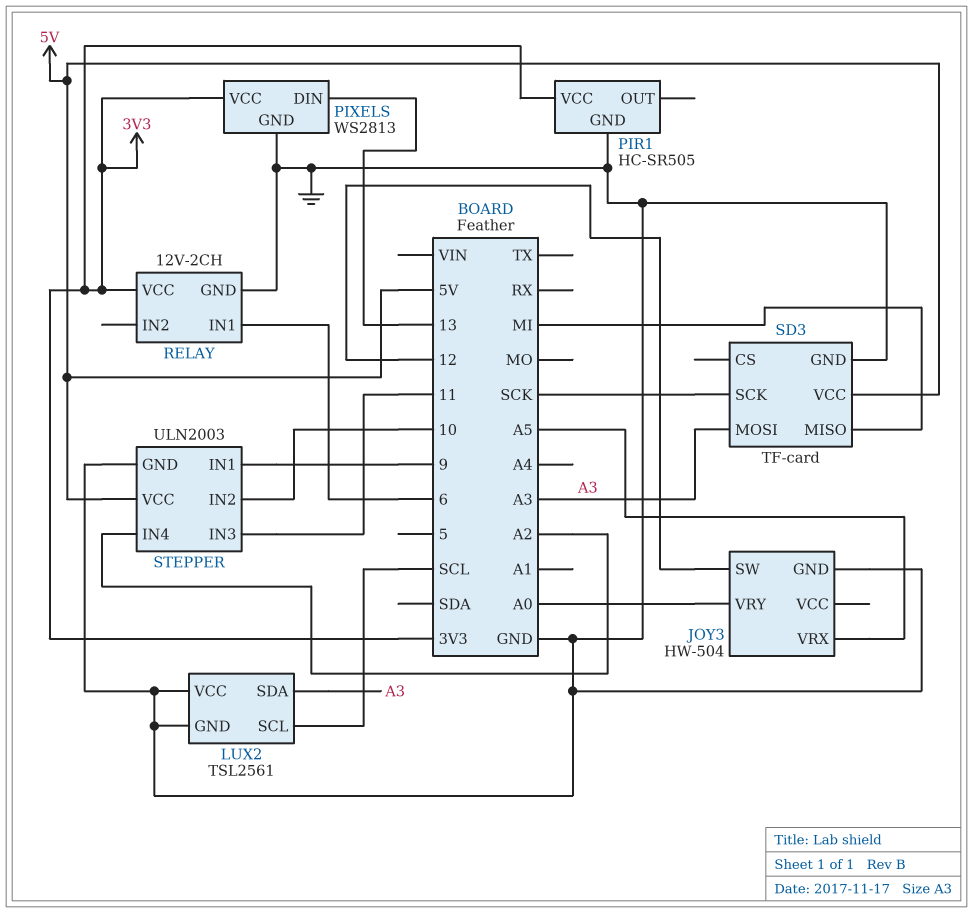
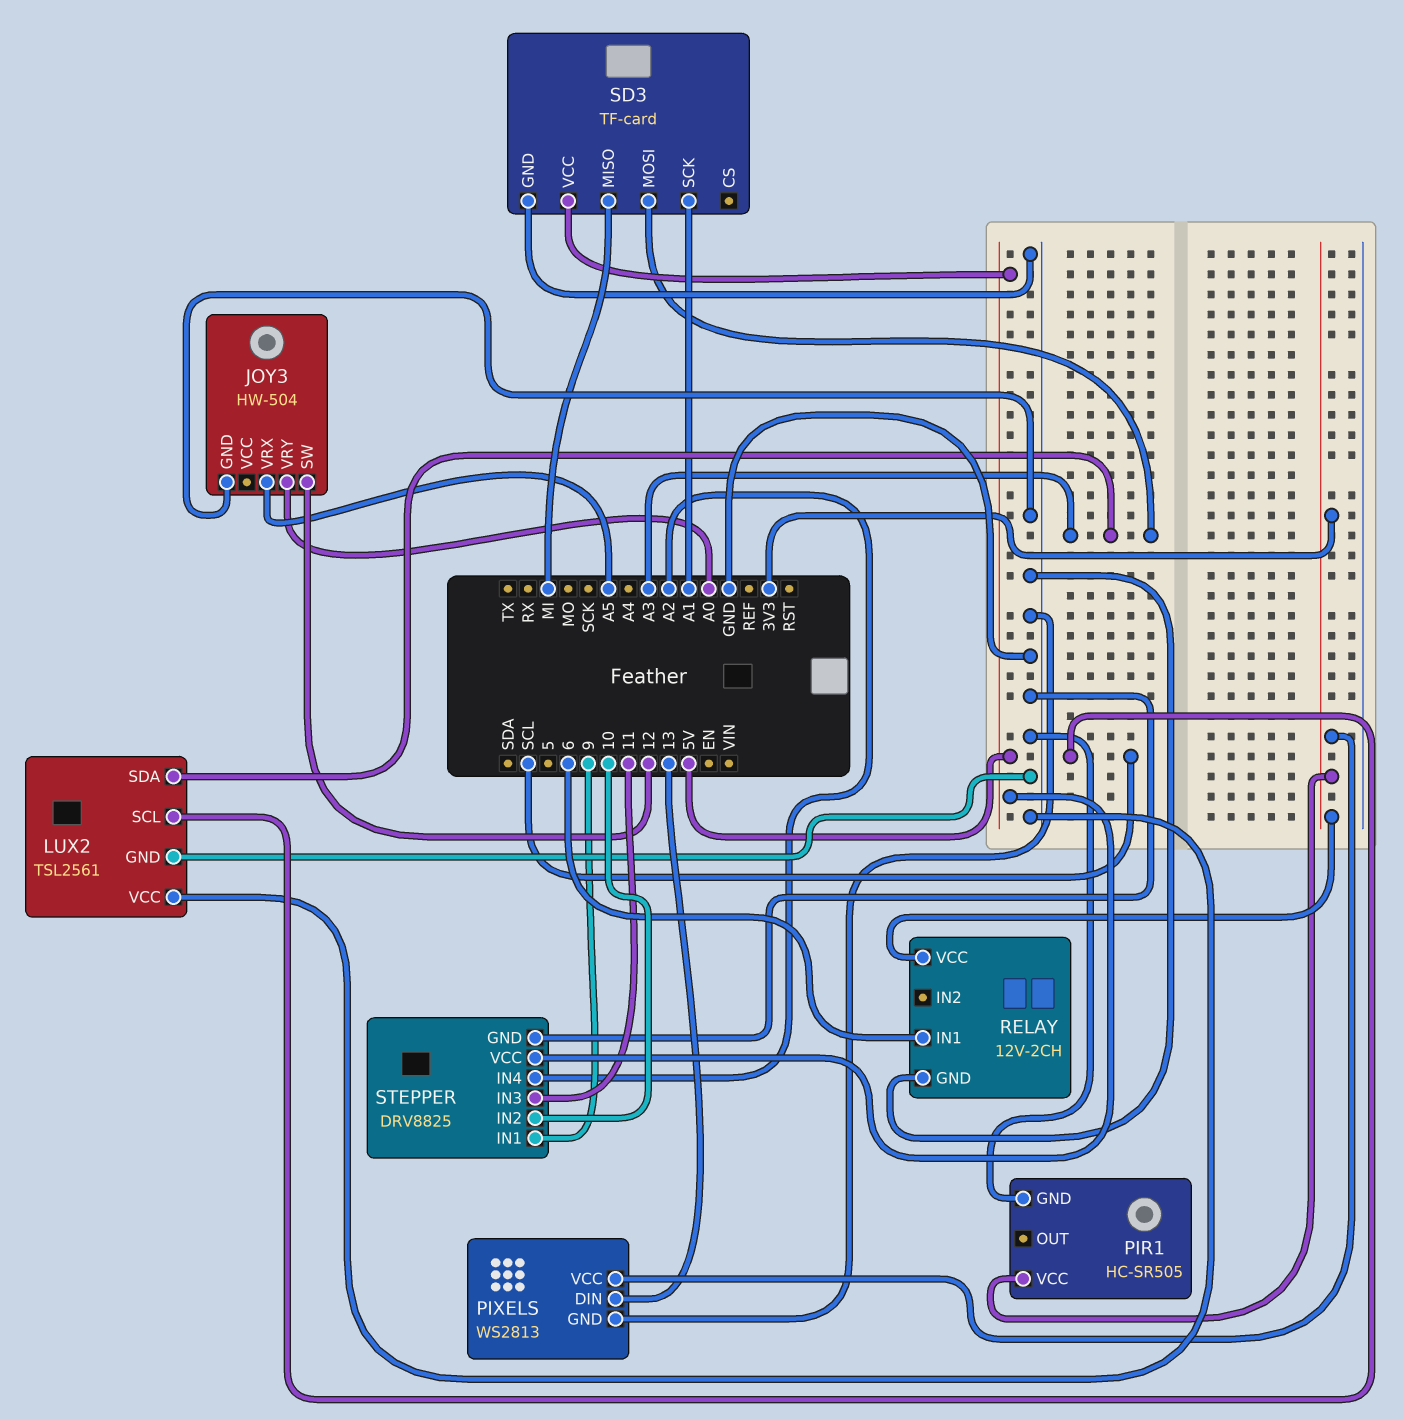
SD3 pin SCK: SCK -> A1
STEPPER: ULN2003 -> DRV8825

